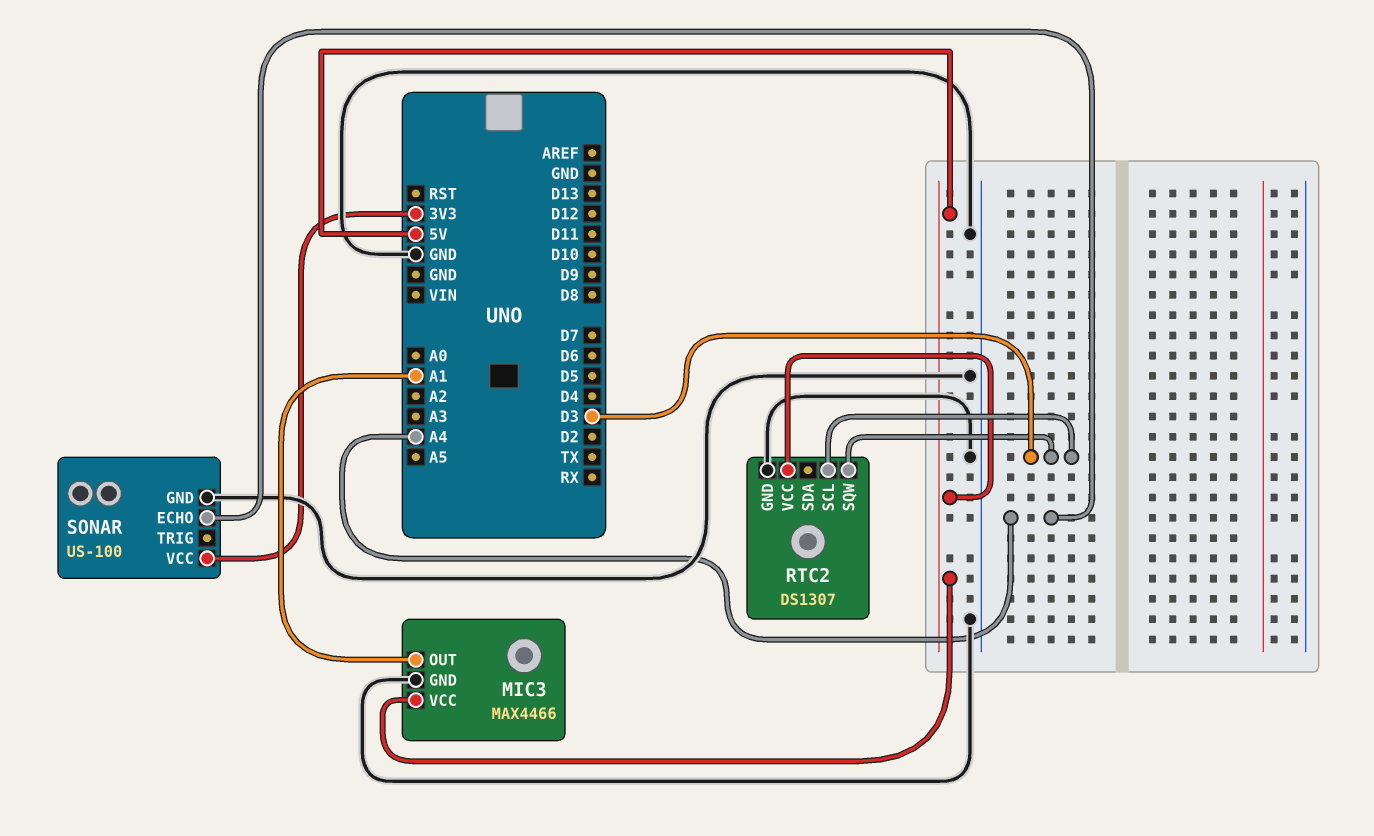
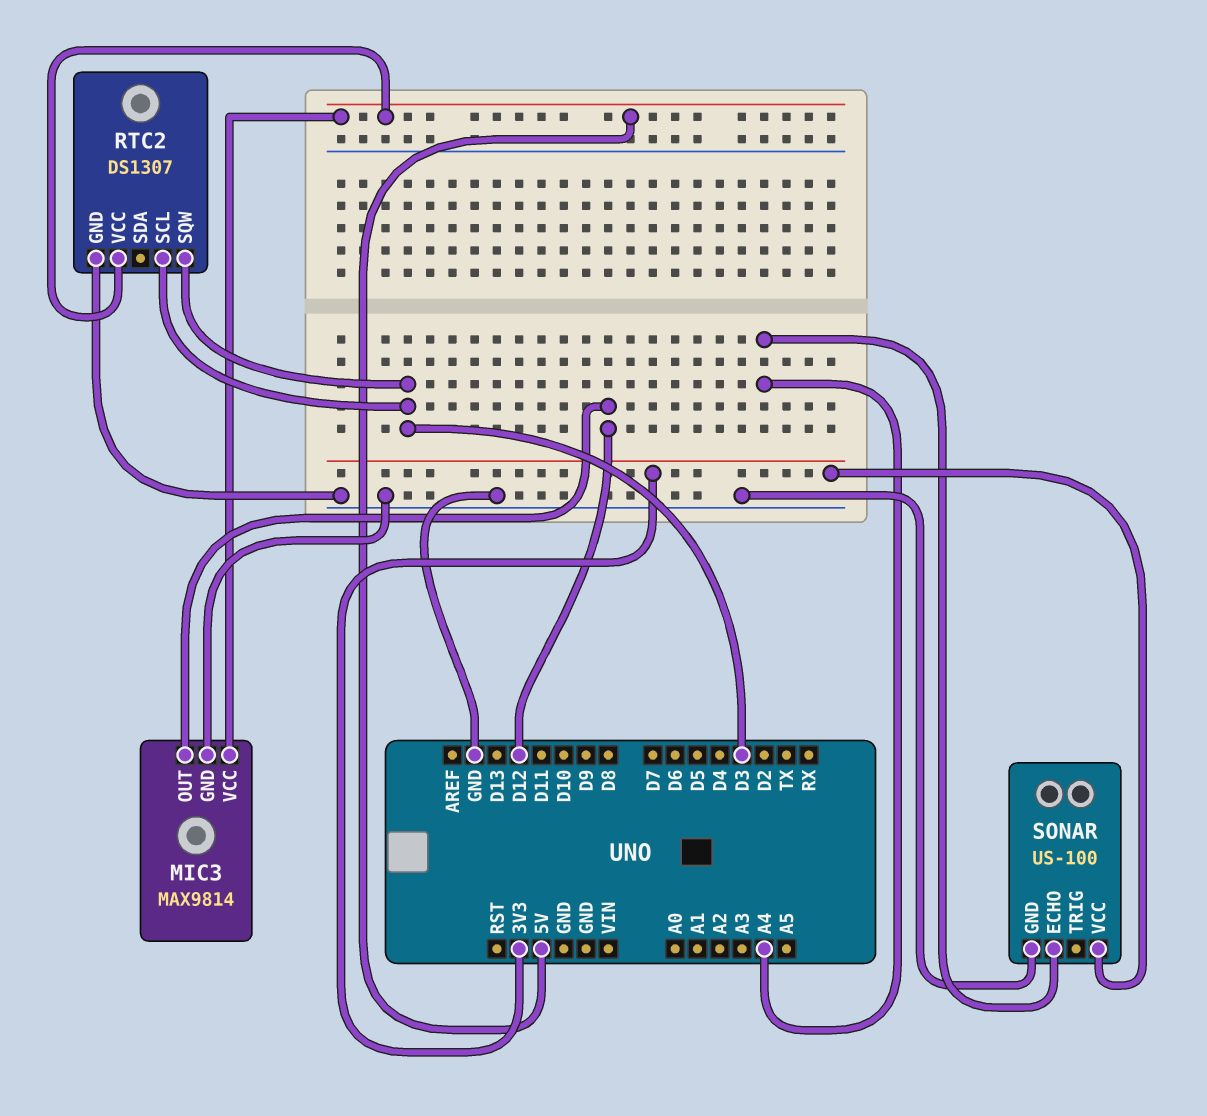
MIC3: MAX4466 -> MAX9814
MIC3 pin OUT: A1 -> D12

